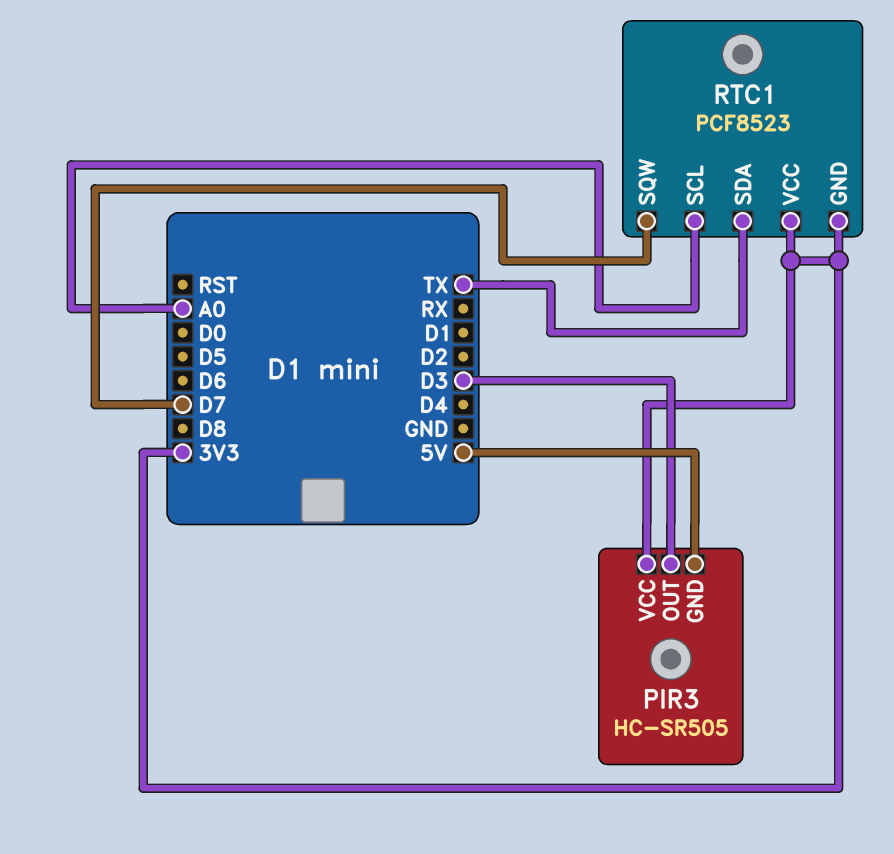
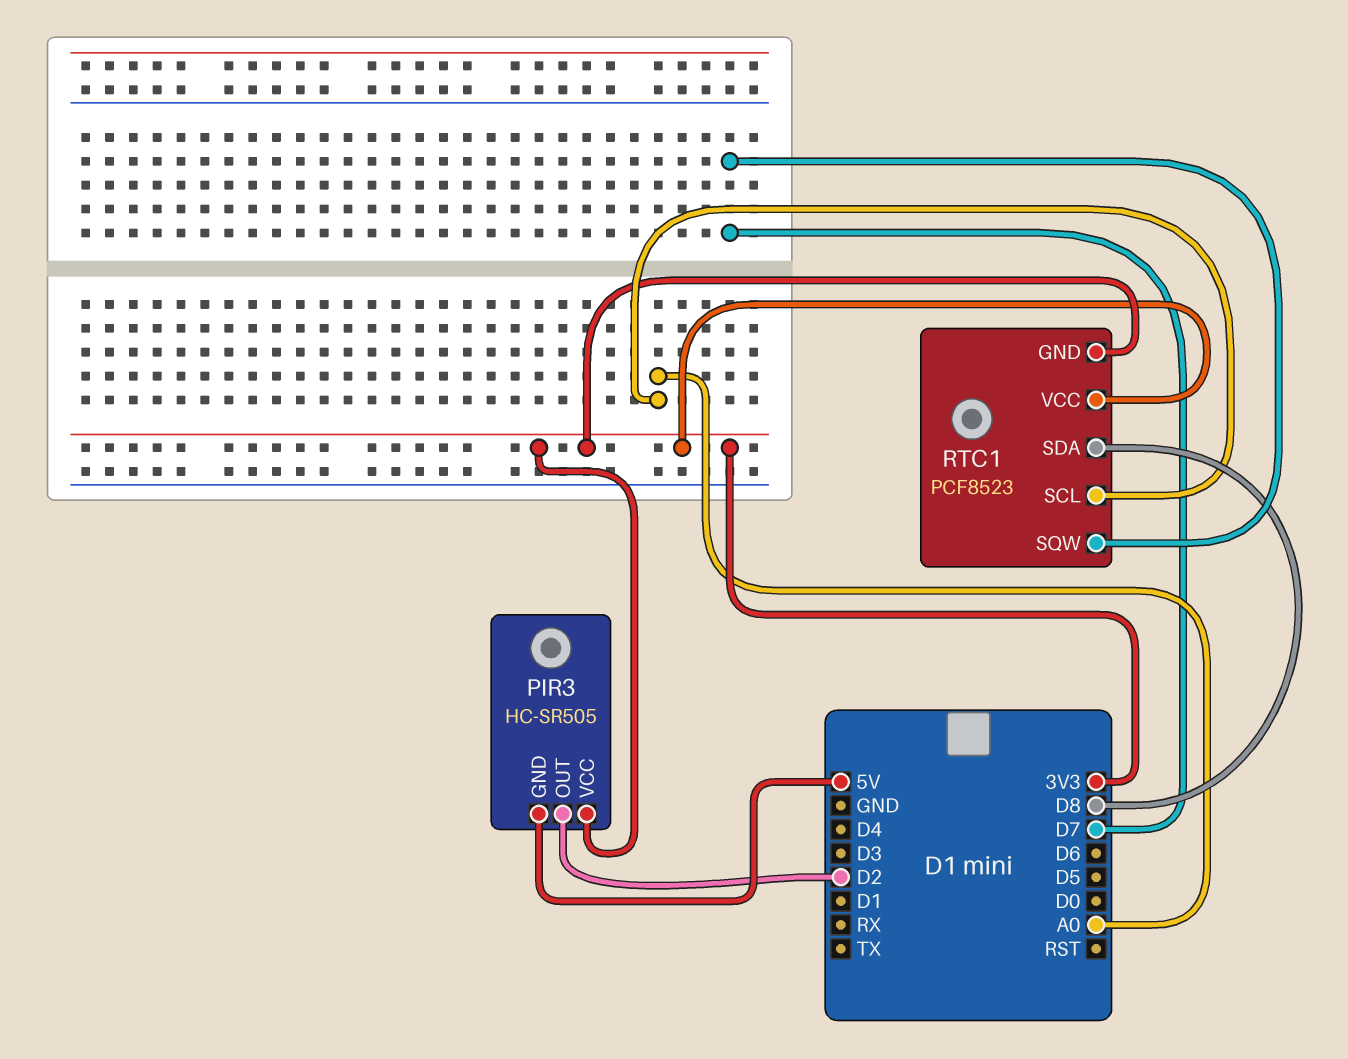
PIR3 pin OUT: D3 -> D2
RTC1 pin SDA: TX -> D8

